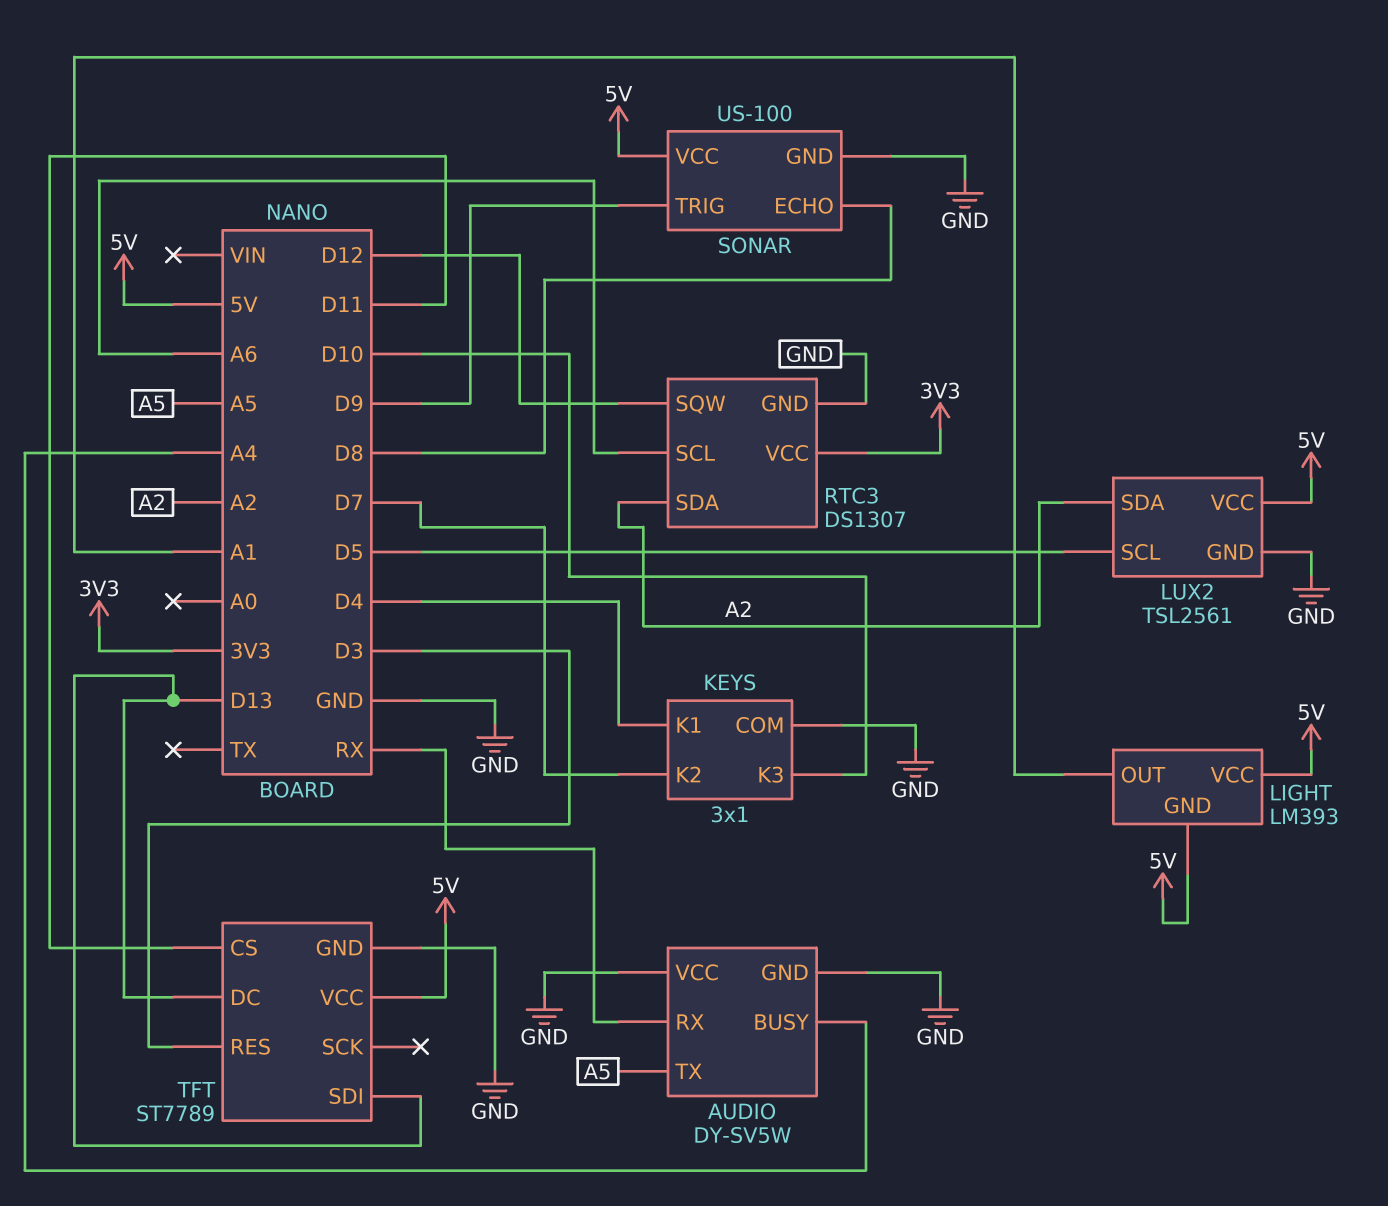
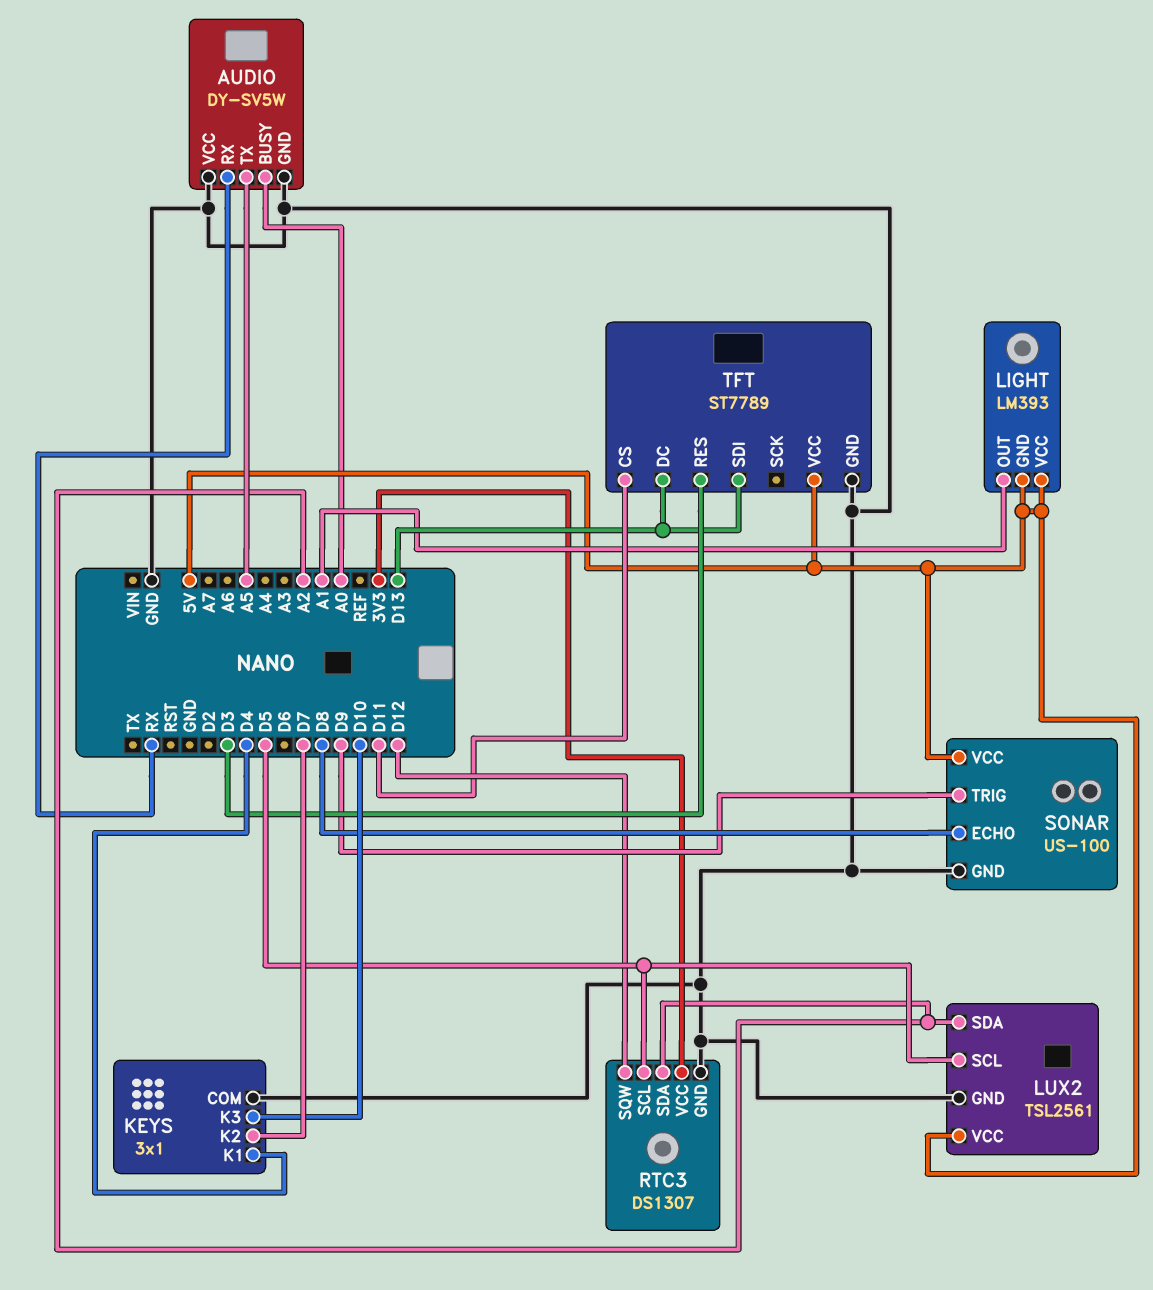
AUDIO pin BUSY: A4 -> A0
RTC3 pin SCL: A6 -> D5

